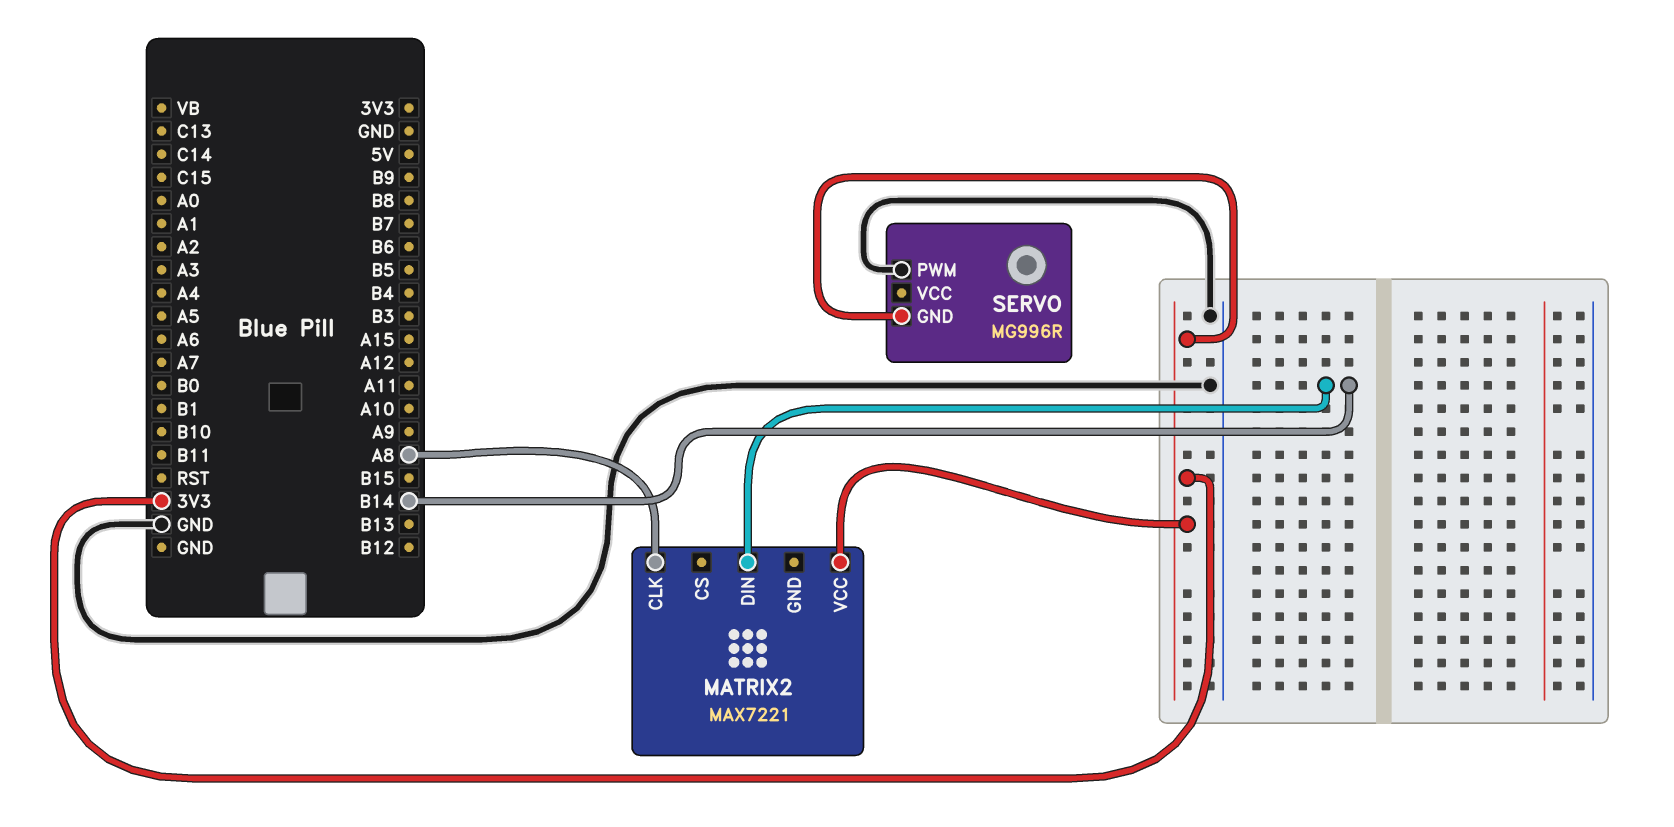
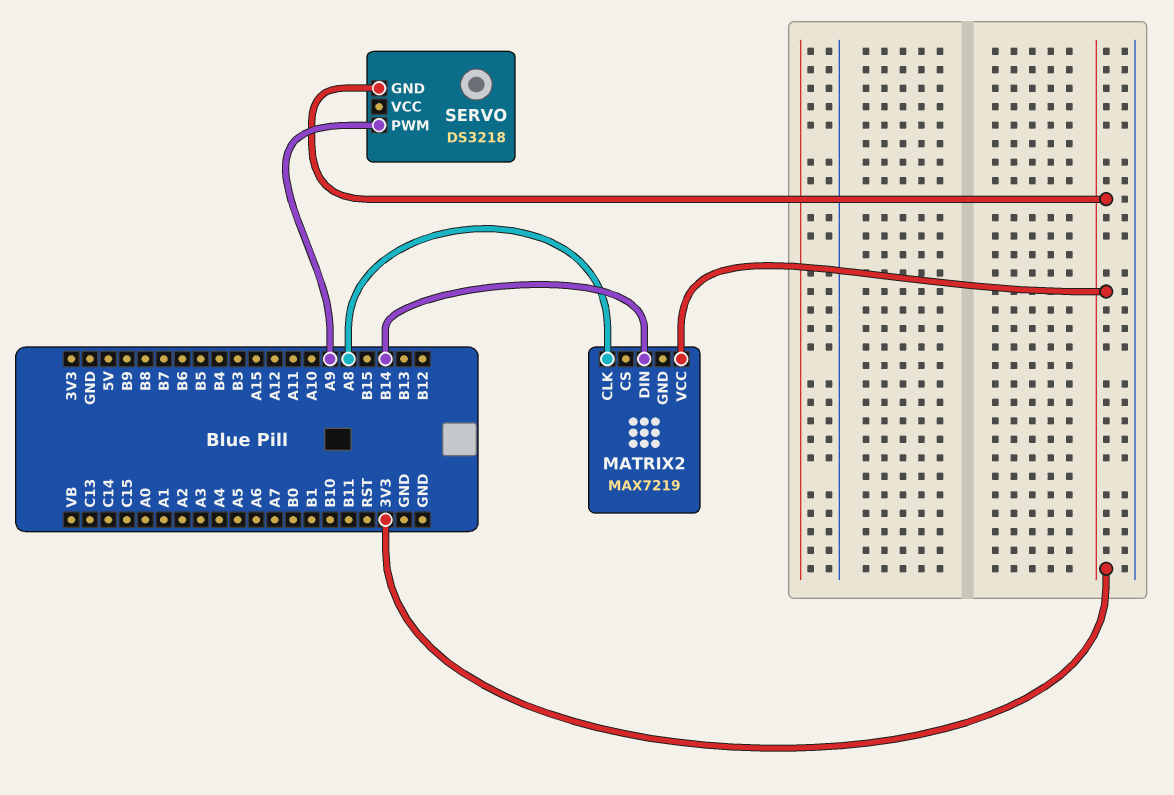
MATRIX2: MAX7221 -> MAX7219
SERVO: MG996R -> DS3218
SERVO pin PWM: GND -> A9

